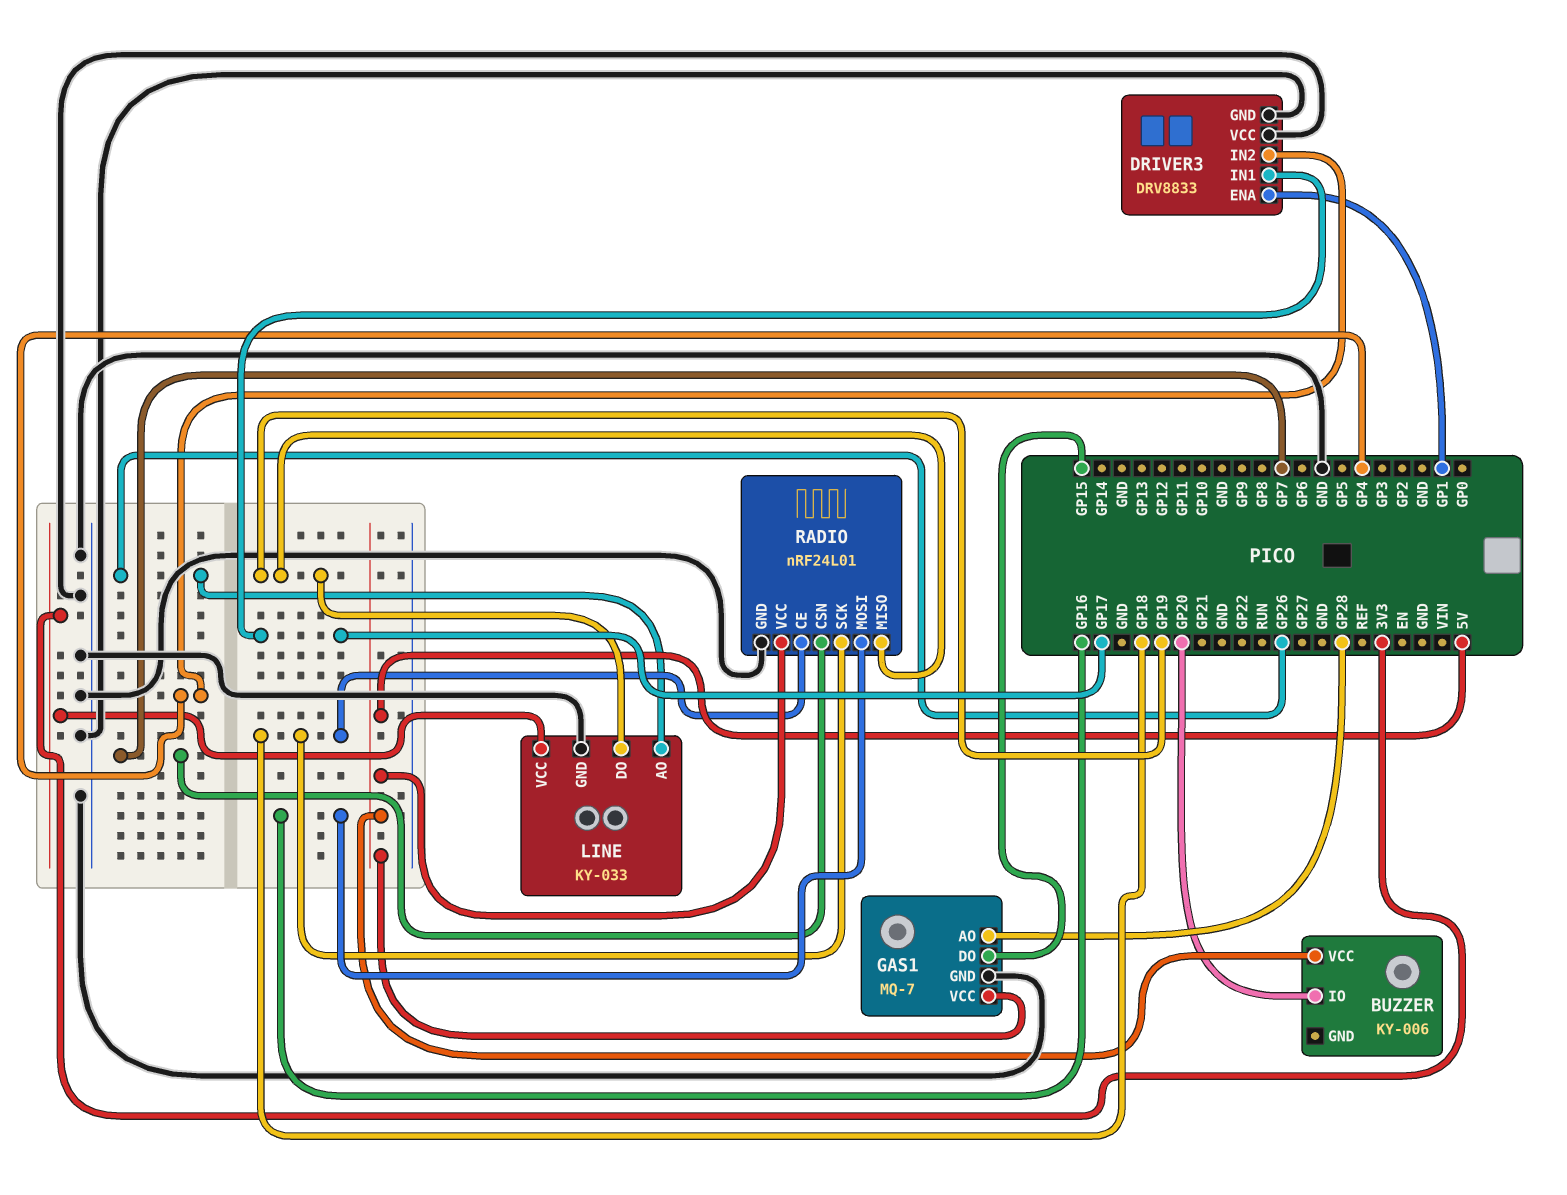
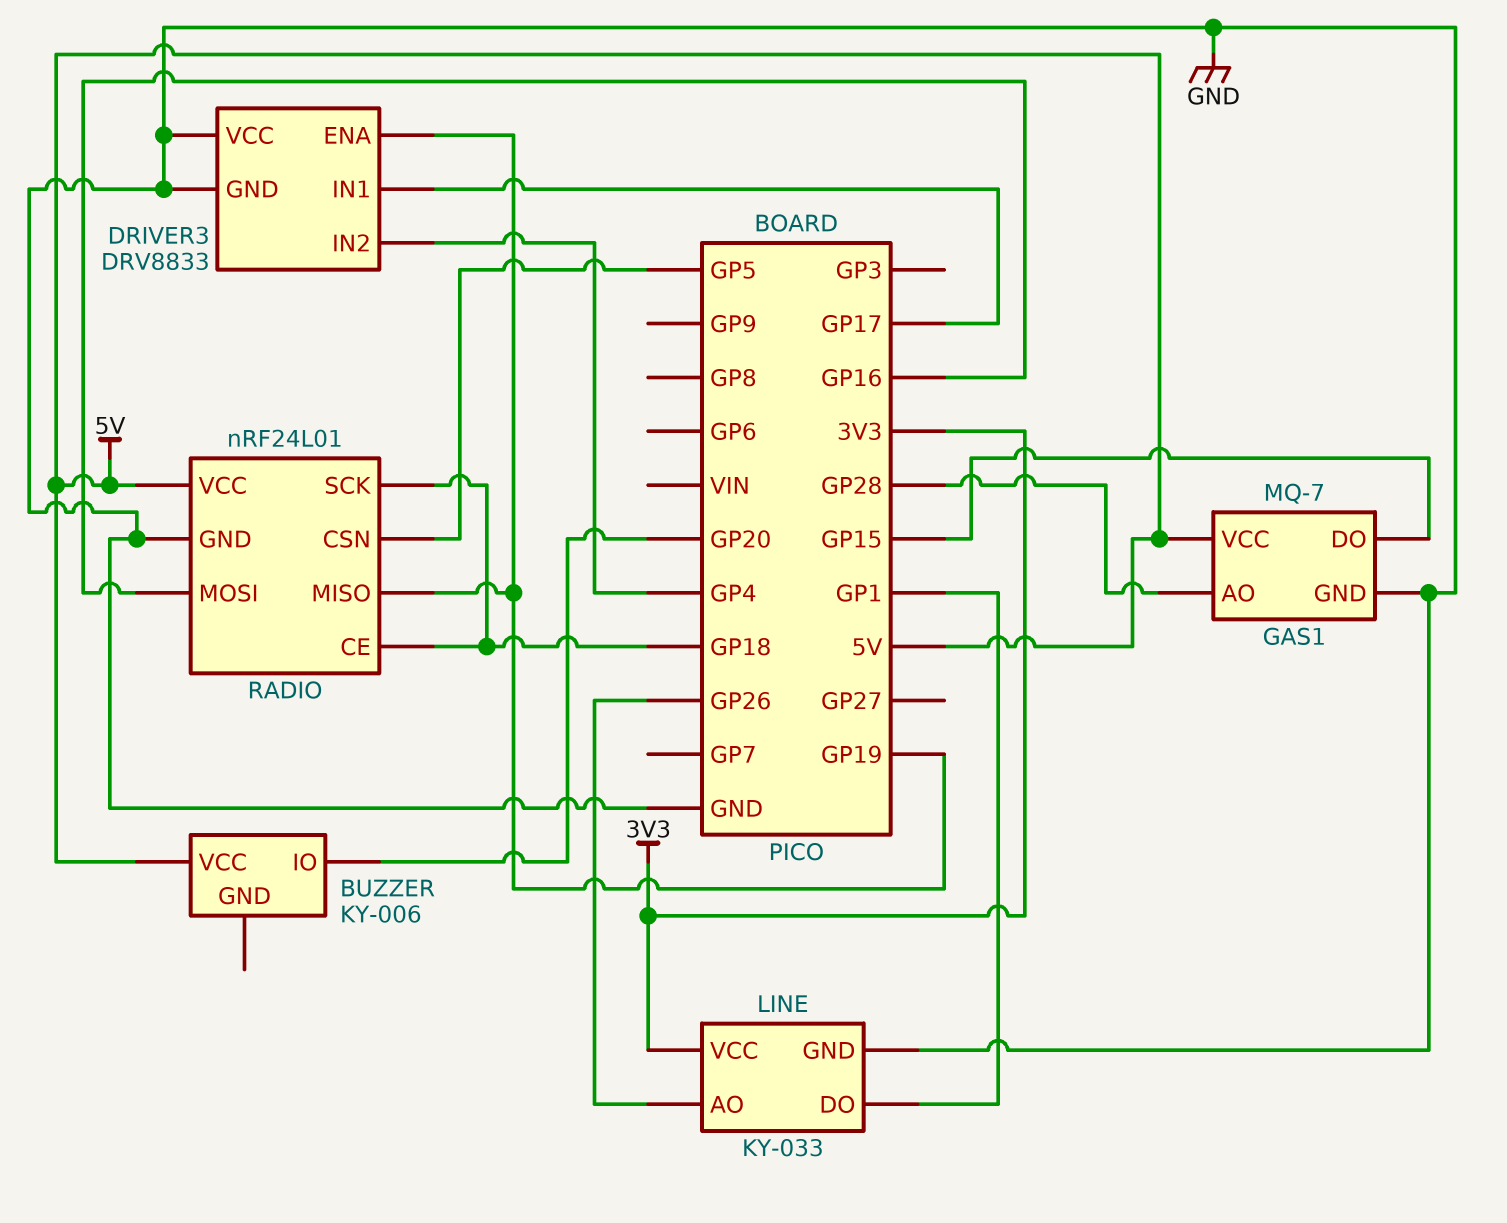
DRIVER3 pin ENA: GP1 -> GP19
LINE pin DO: GP19 -> GP1
RADIO pin CSN: GP7 -> GP5

